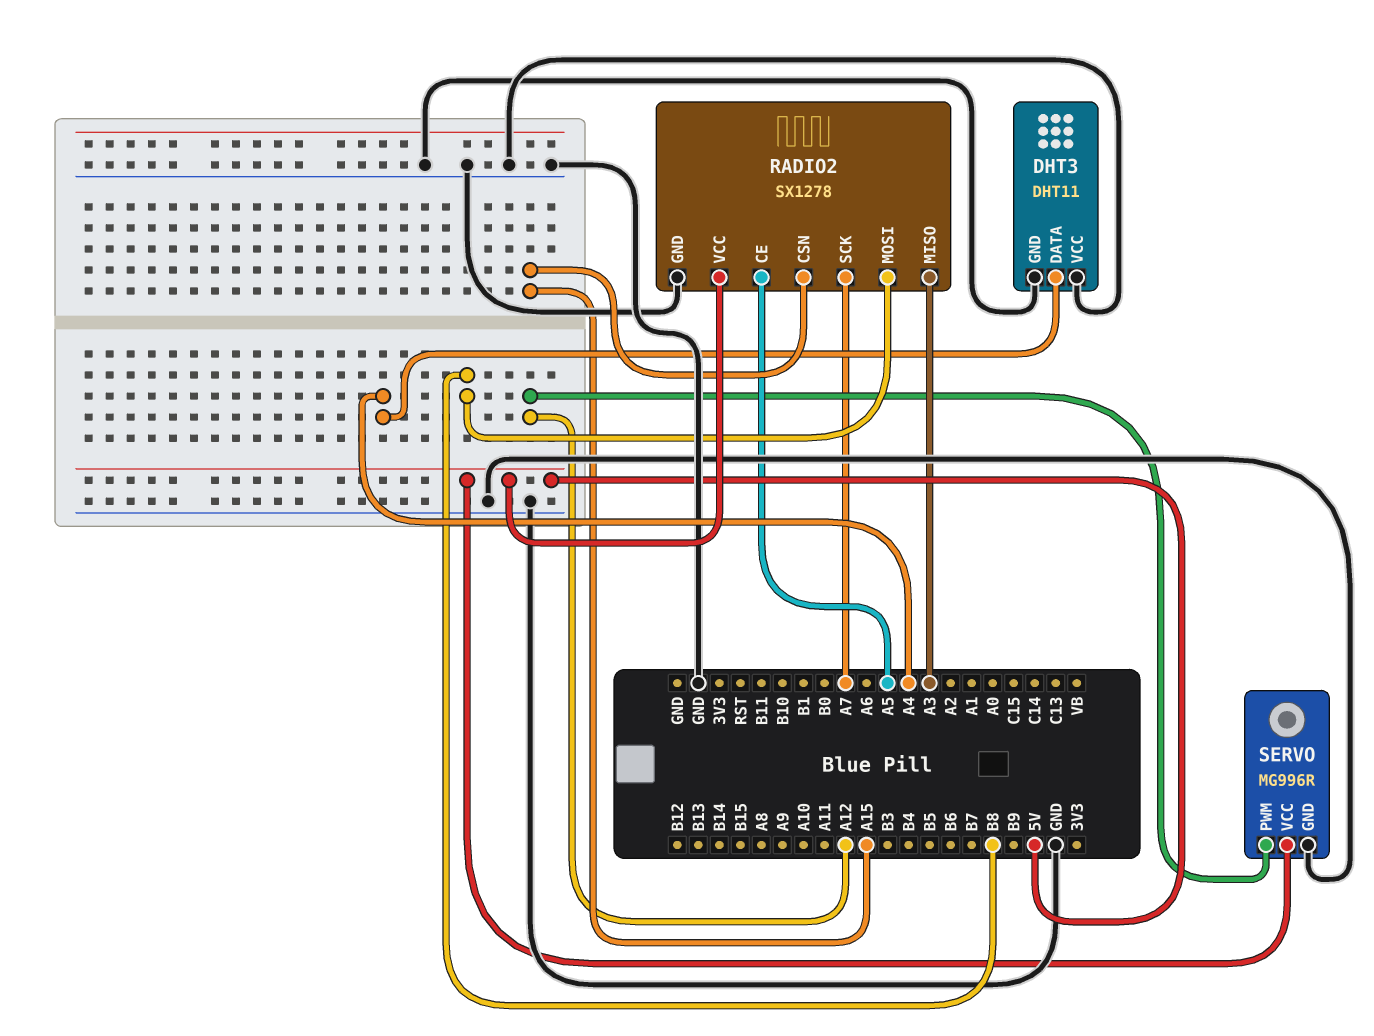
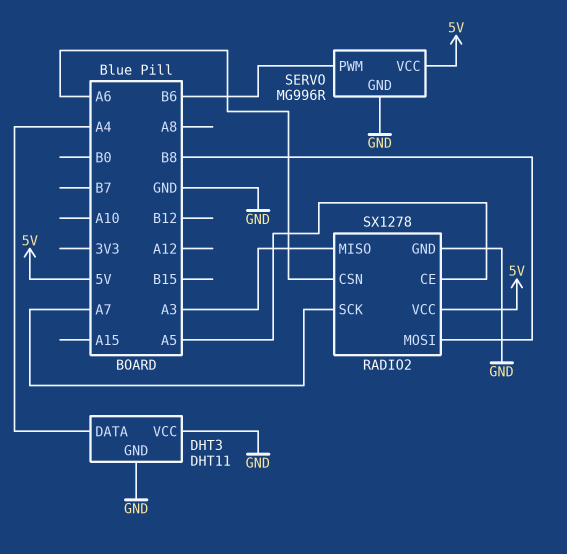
RADIO2 pin CSN: A15 -> A6
SERVO pin PWM: A12 -> B6

